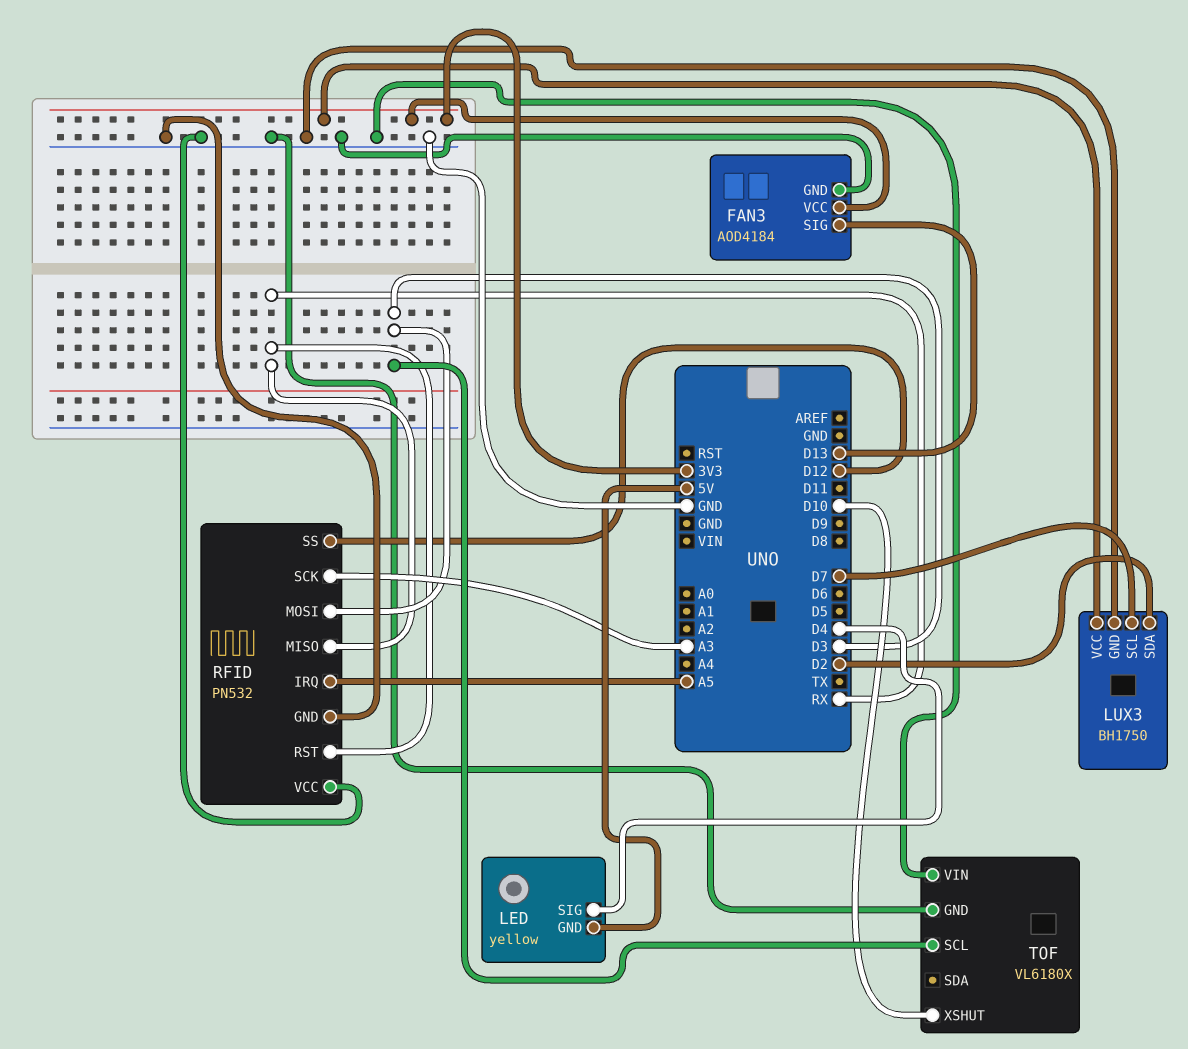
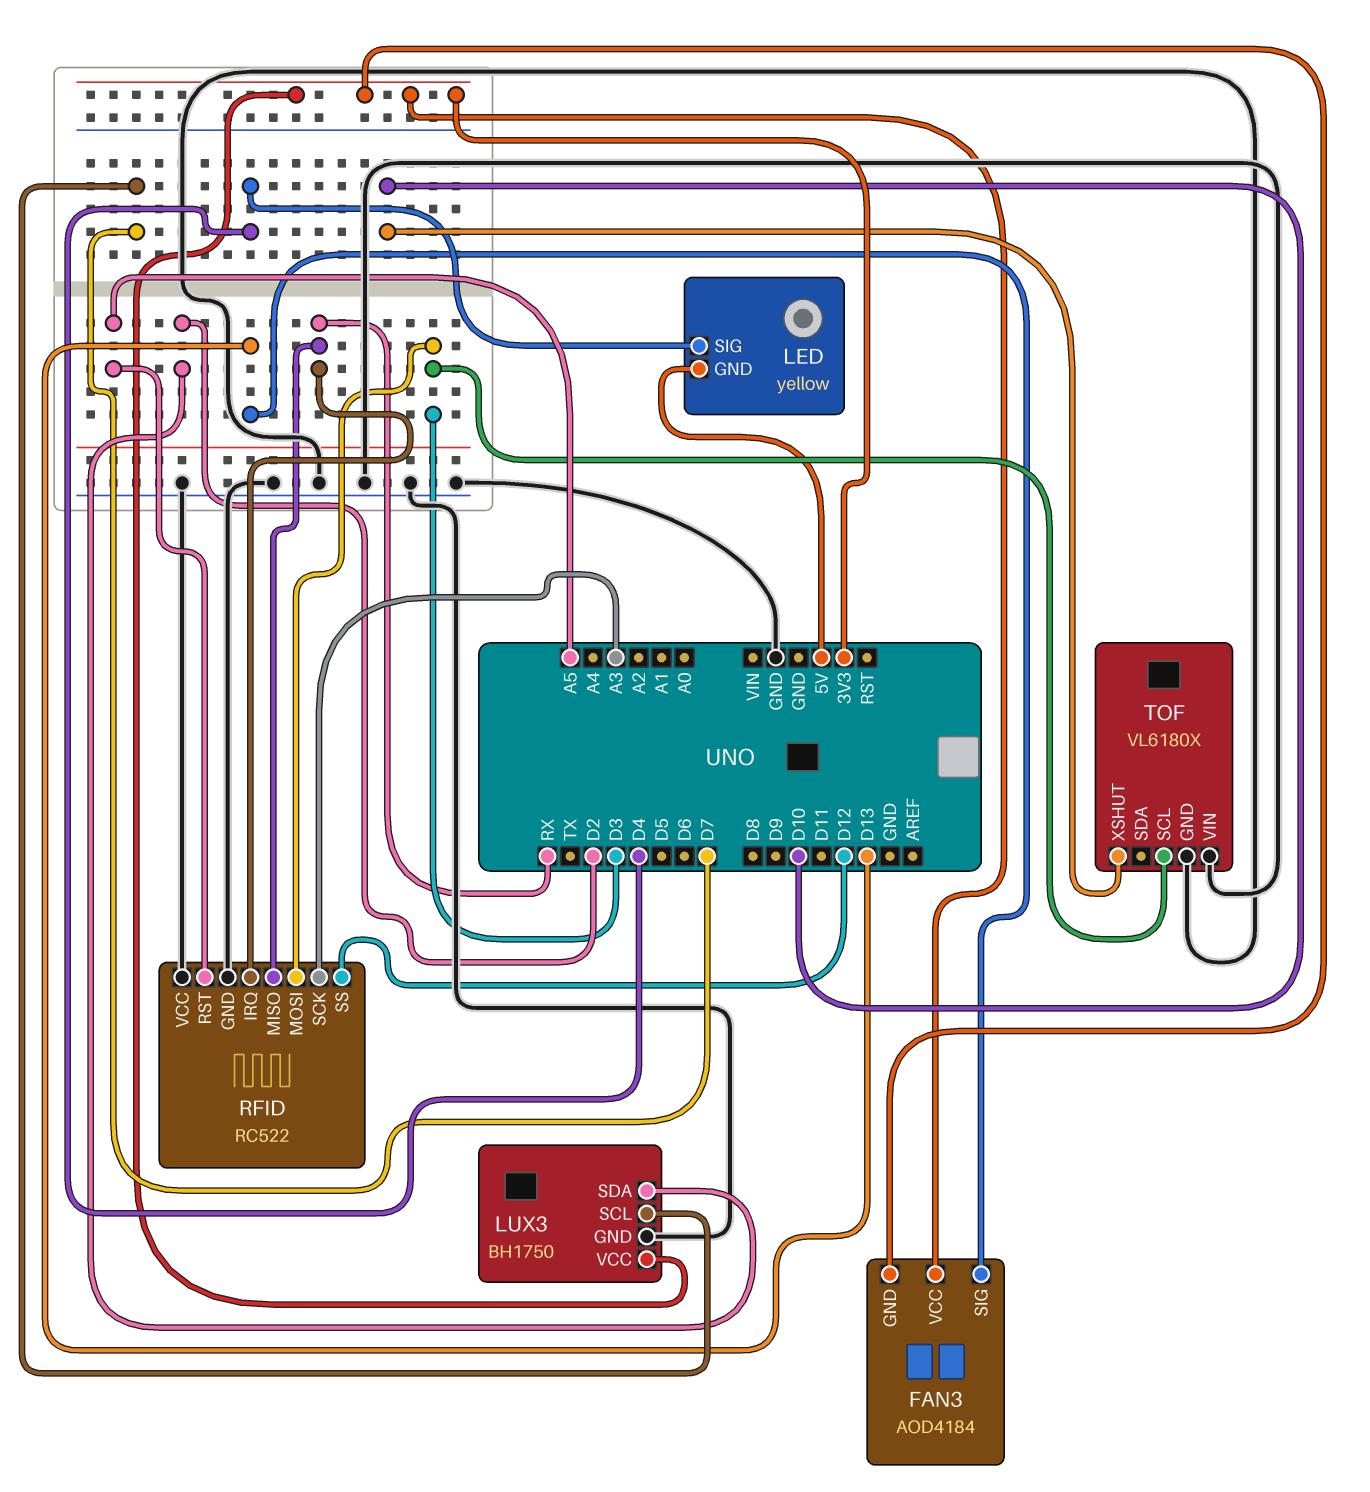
FAN3 pin GND: GND -> 3V3
RFID: PN532 -> RC522
RFID pin IRQ: A5 -> RX
RFID pin RST: RX -> A5

